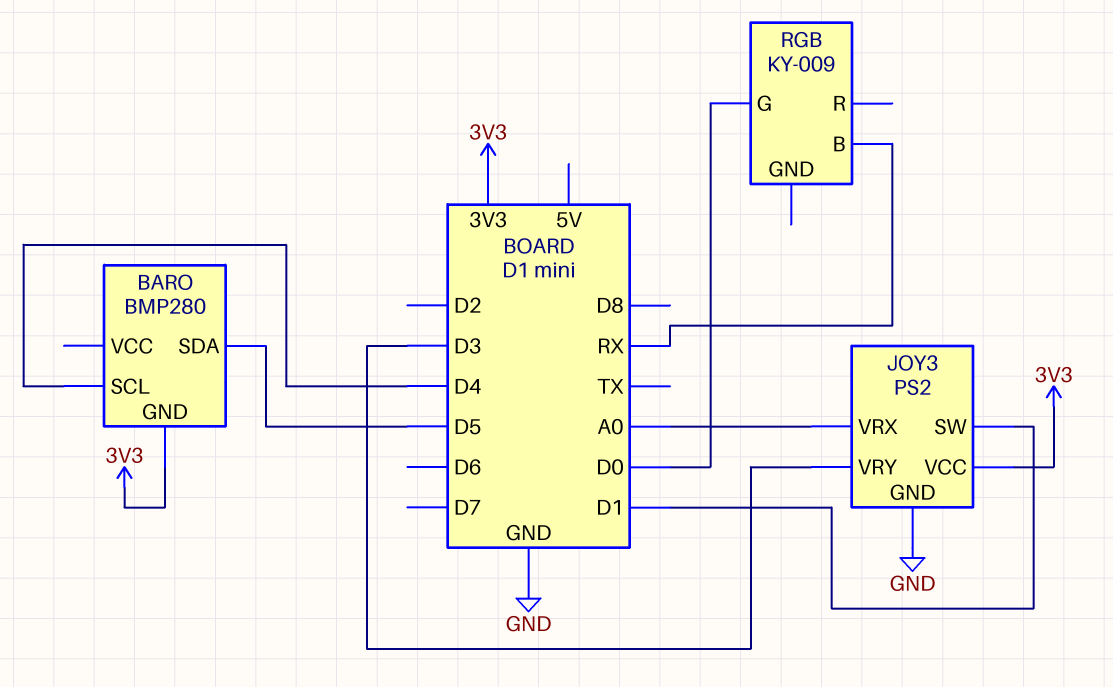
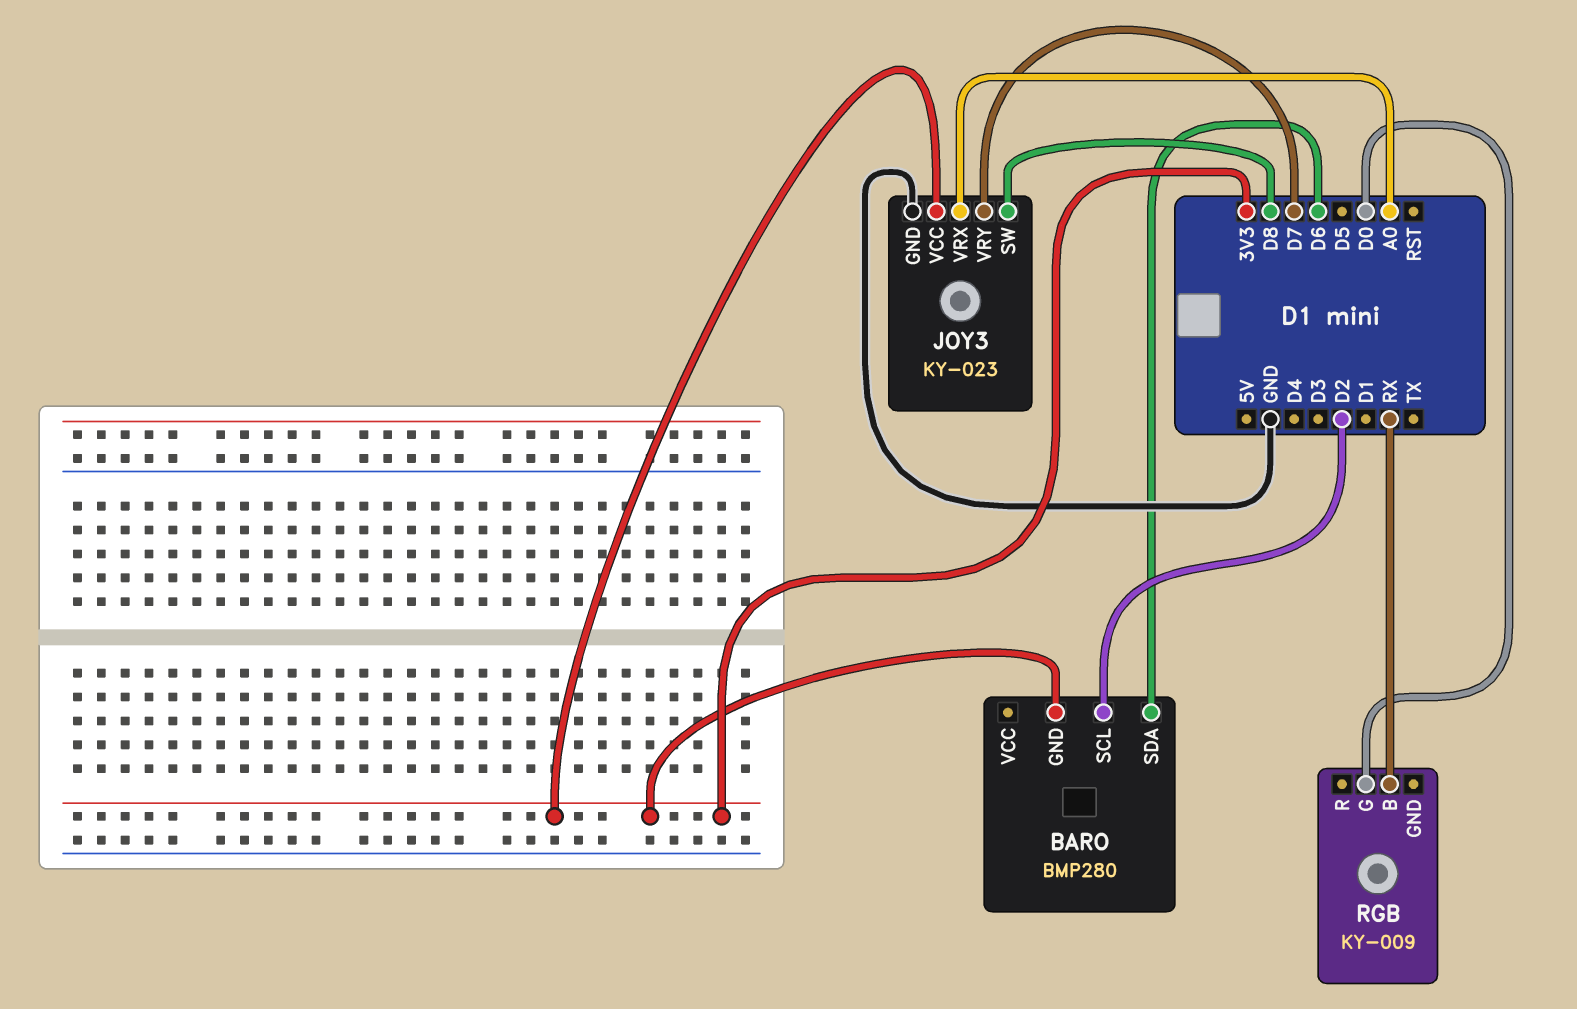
BARO pin SCL: D4 -> D2
BARO pin SDA: D5 -> D6
JOY3: PS2 -> KY-023
JOY3 pin SW: D1 -> D8
JOY3 pin VRY: D3 -> D7

